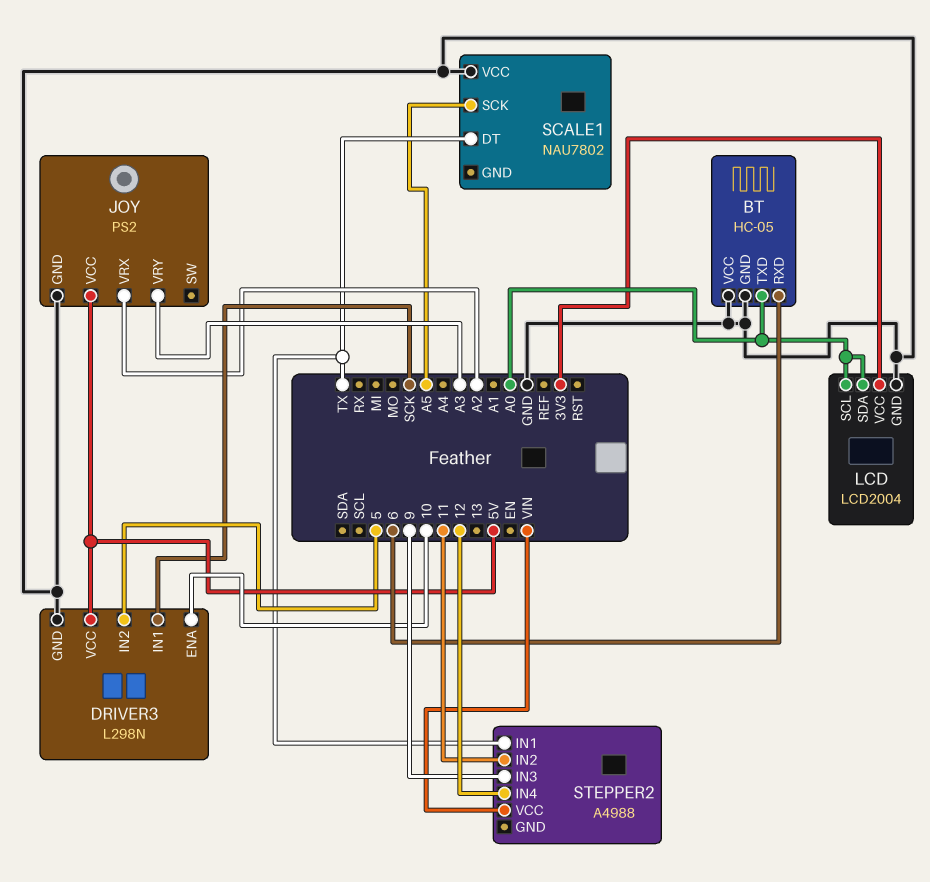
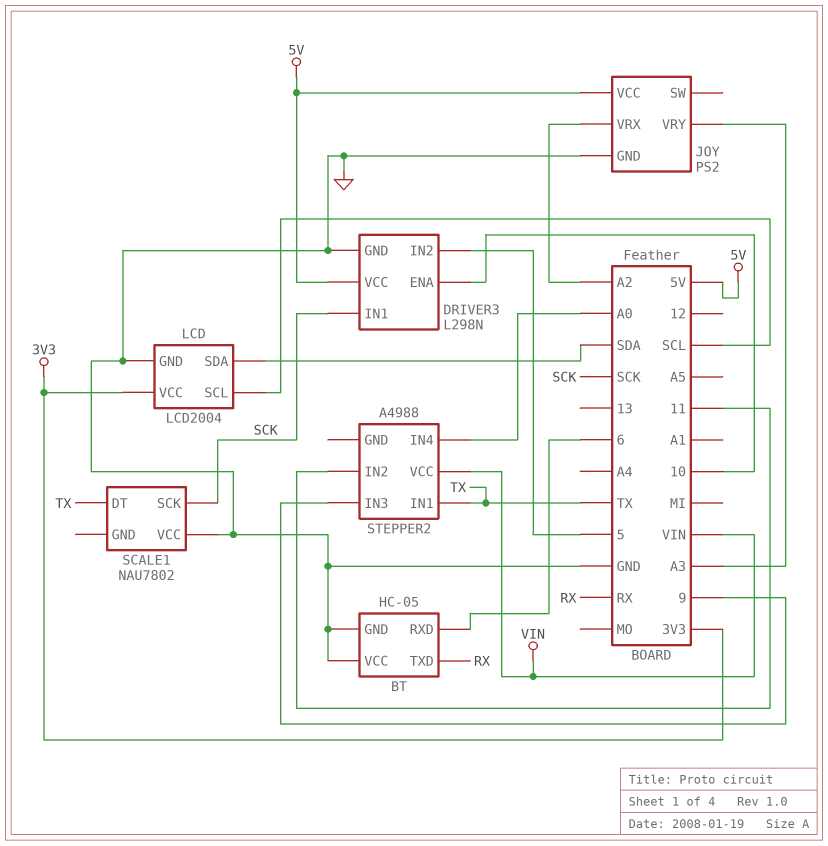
BT pin TXD: A0 -> RX
LCD pin SCL: A0 -> SCL
LCD pin SDA: A0 -> SDA
SCALE1 pin SCK: A5 -> SCK
STEPPER2 pin IN4: 12 -> A0

